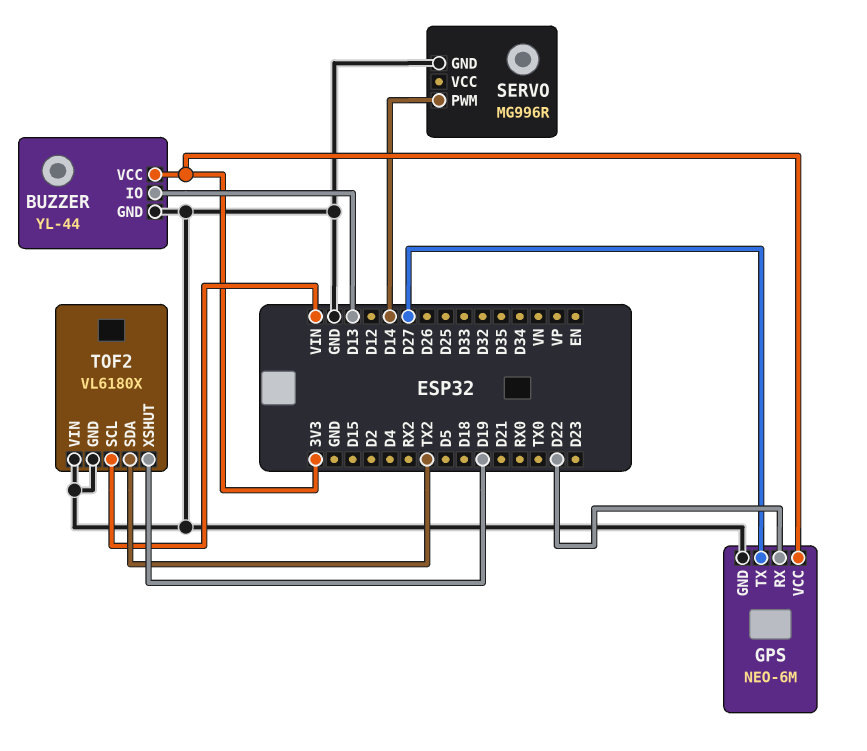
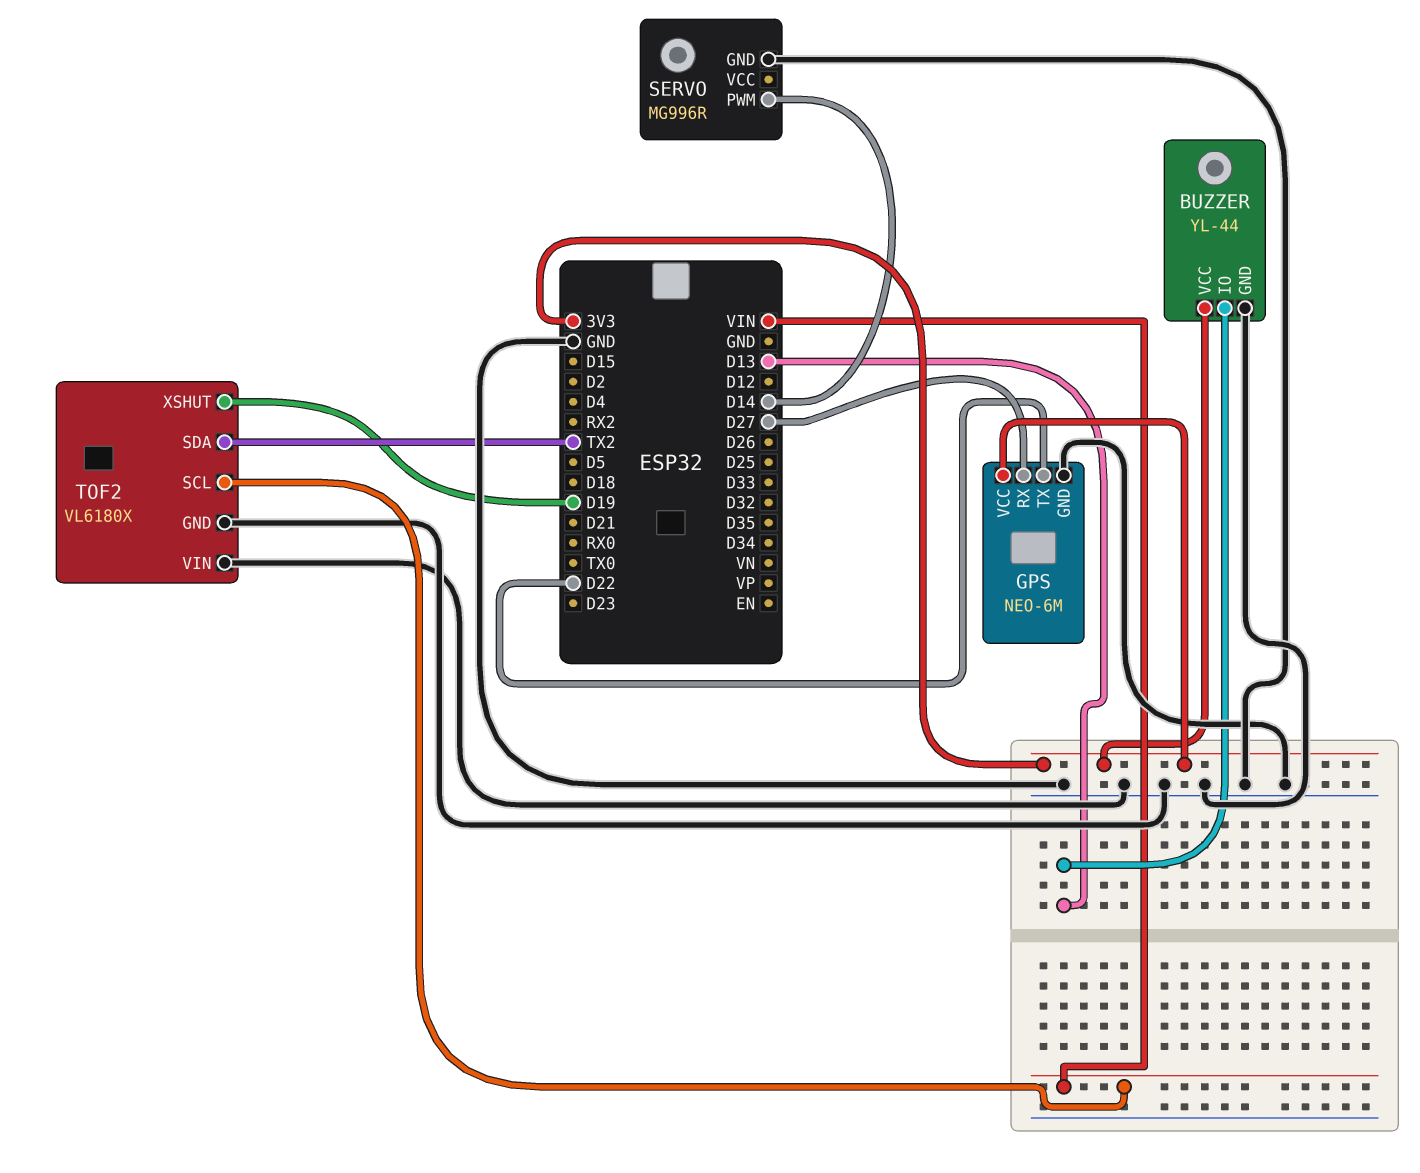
GPS pin RX: D22 -> D27
GPS pin TX: D27 -> D22

